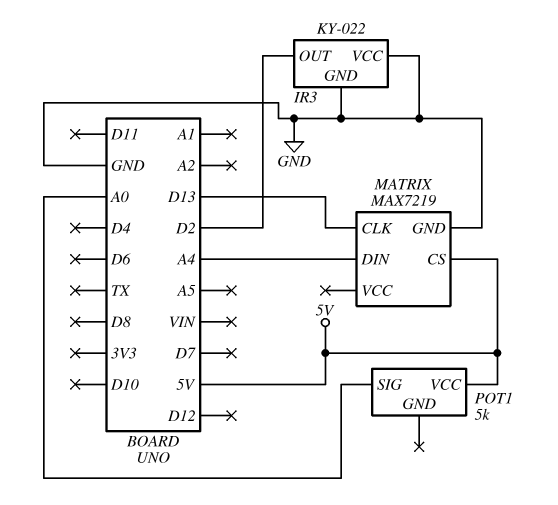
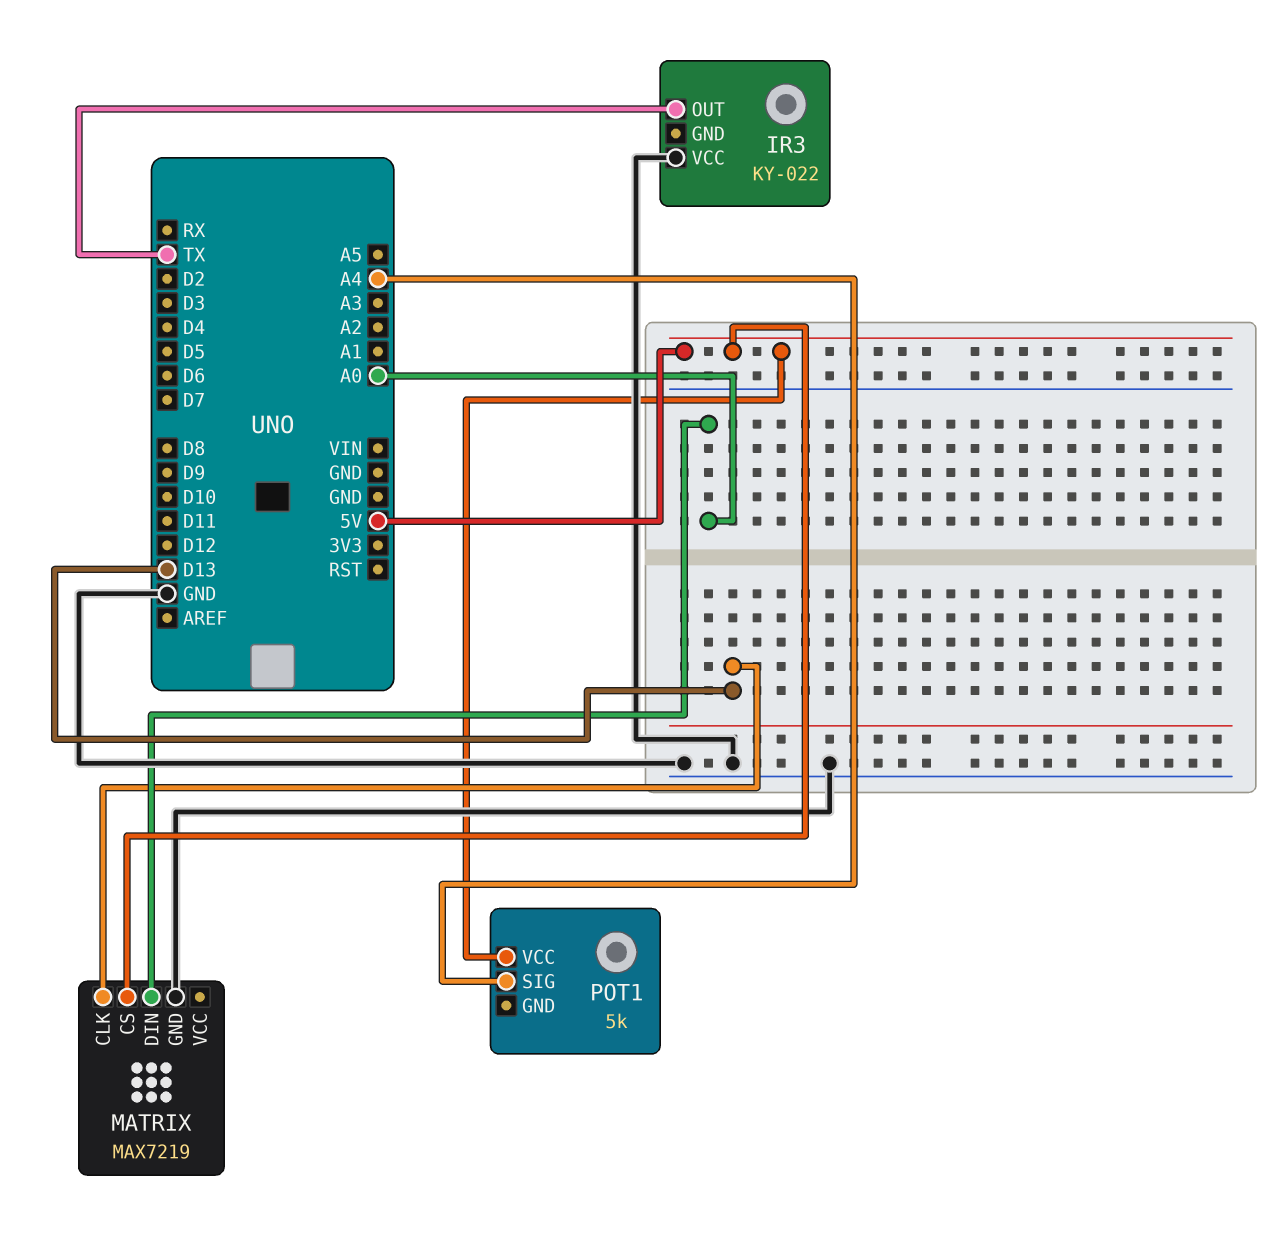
IR3 pin GND: GND -> none
IR3 pin OUT: D2 -> TX
MATRIX pin DIN: A4 -> A0
POT1 pin SIG: A0 -> A4

